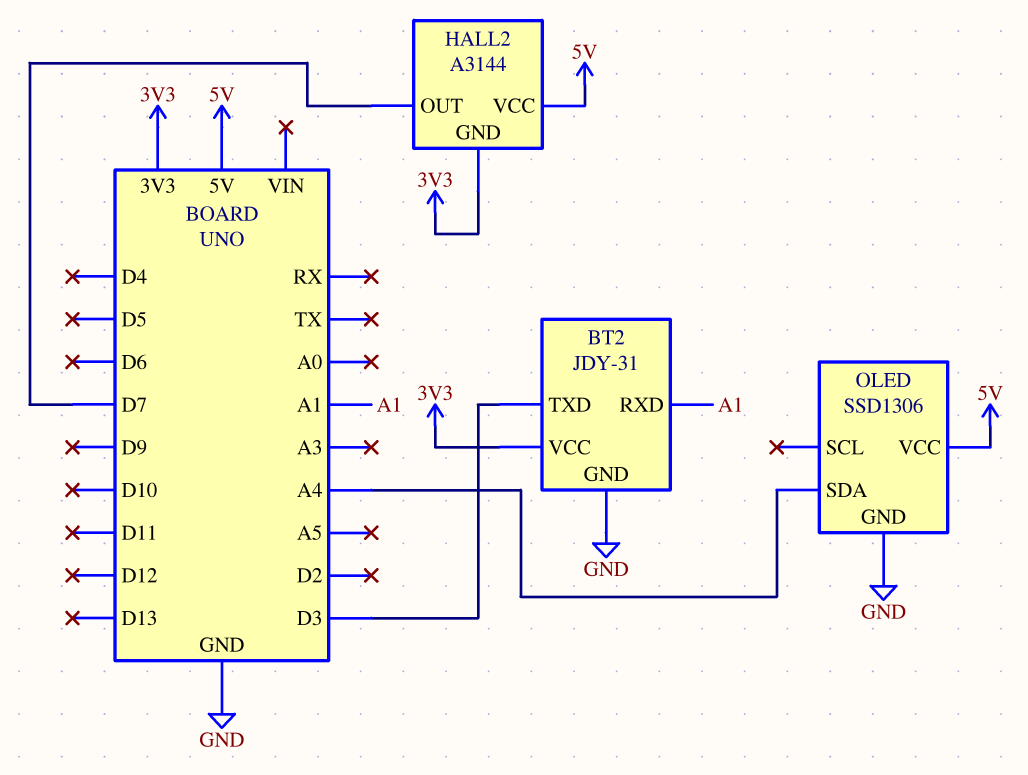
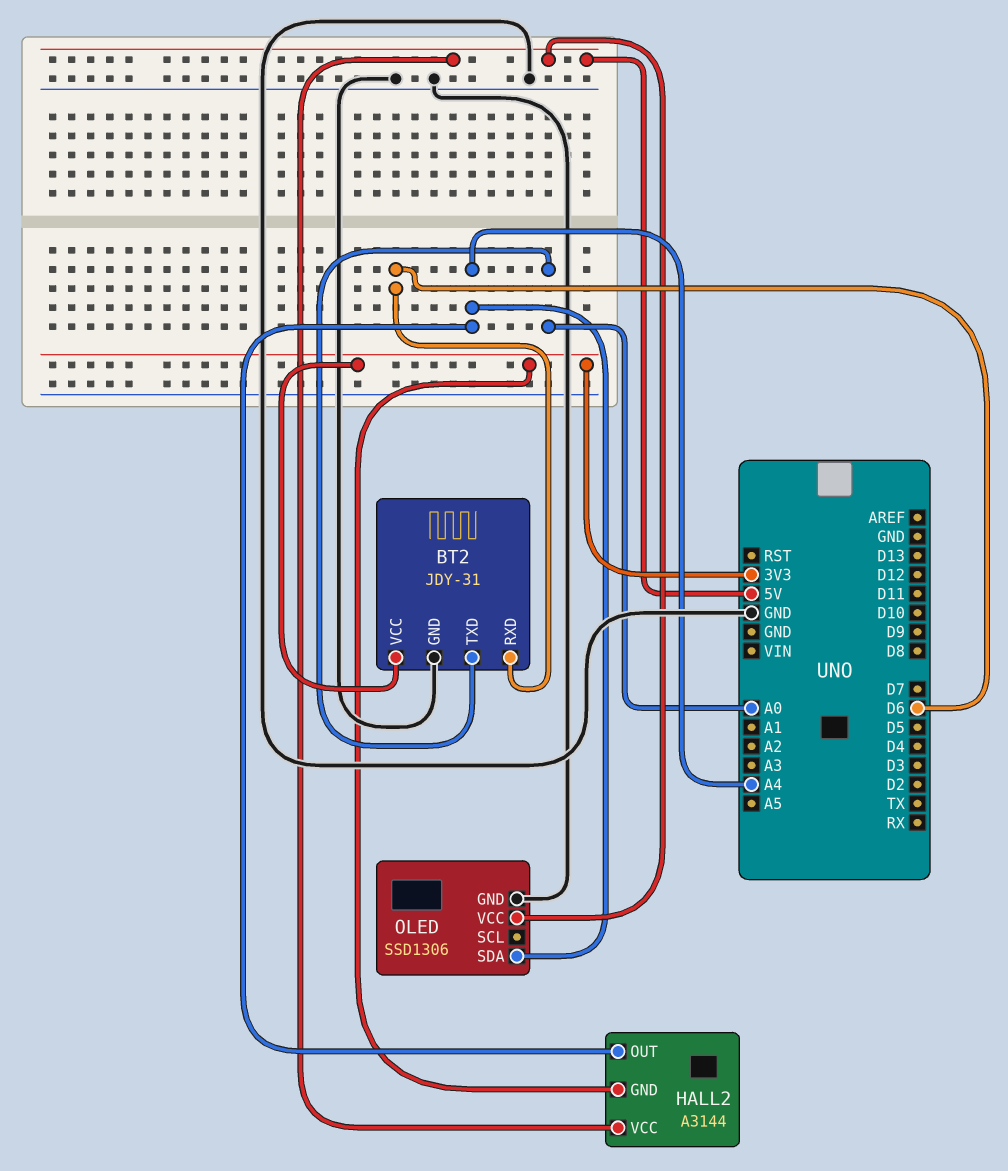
BT2 pin RXD: A1 -> D6
BT2 pin TXD: D3 -> A0
HALL2 pin OUT: D7 -> A4

